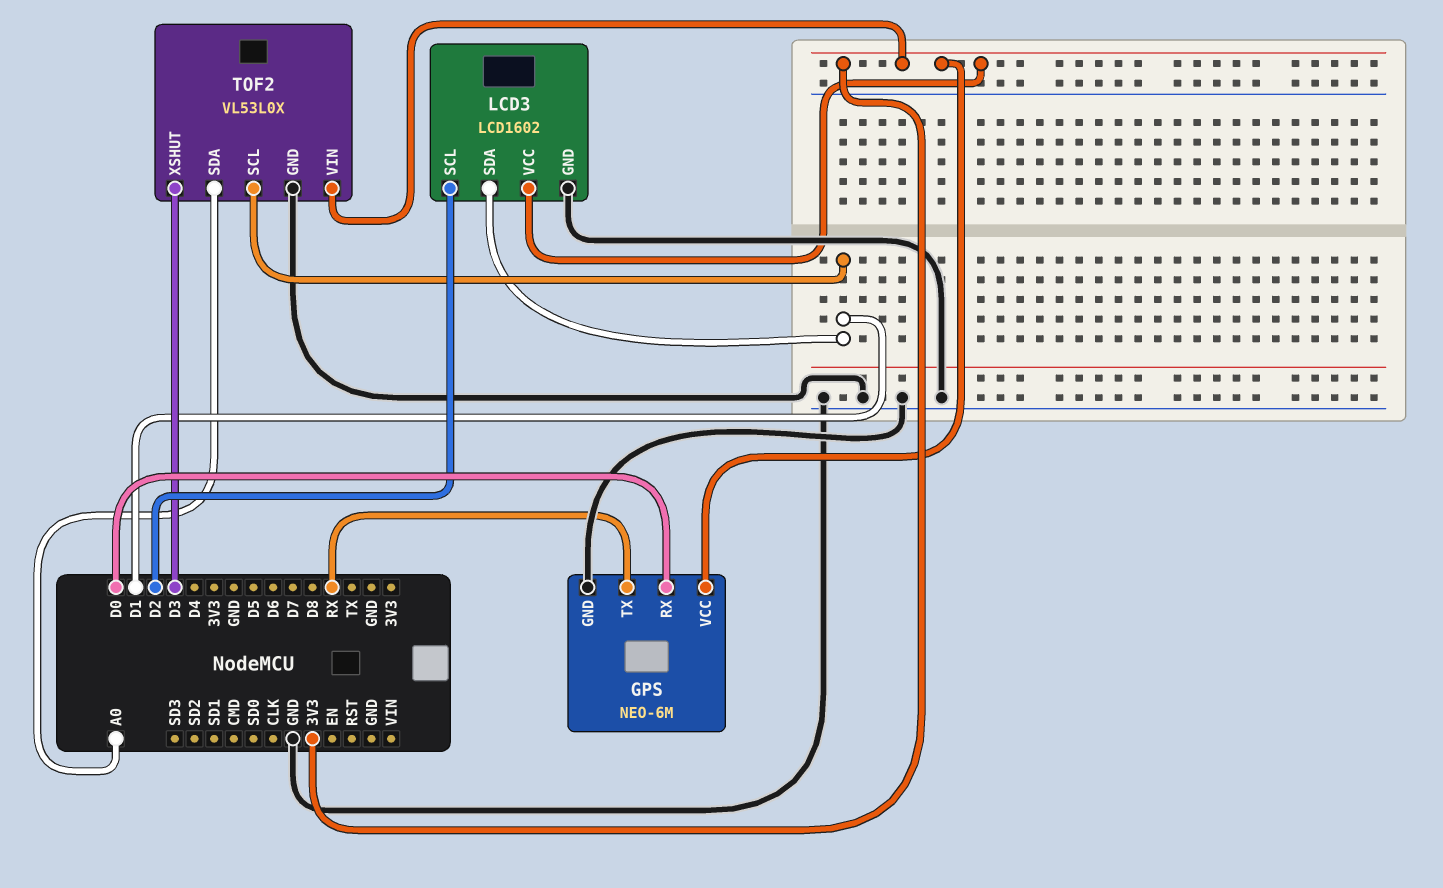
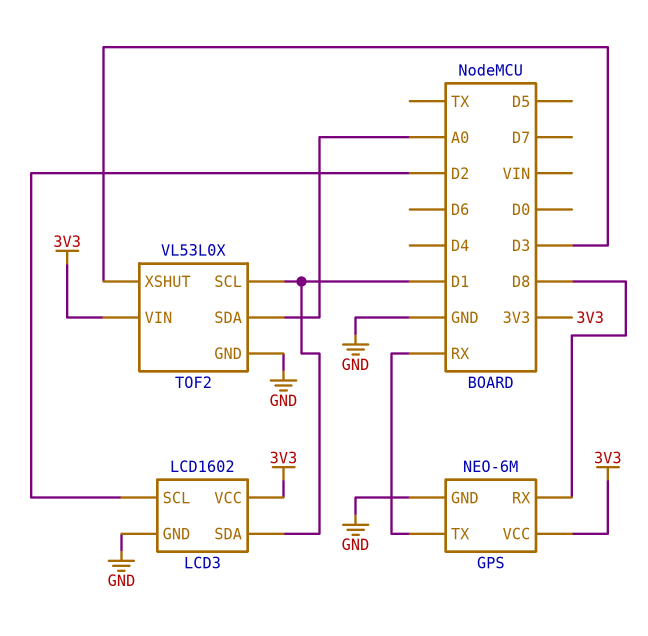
GPS pin RX: D0 -> D8

